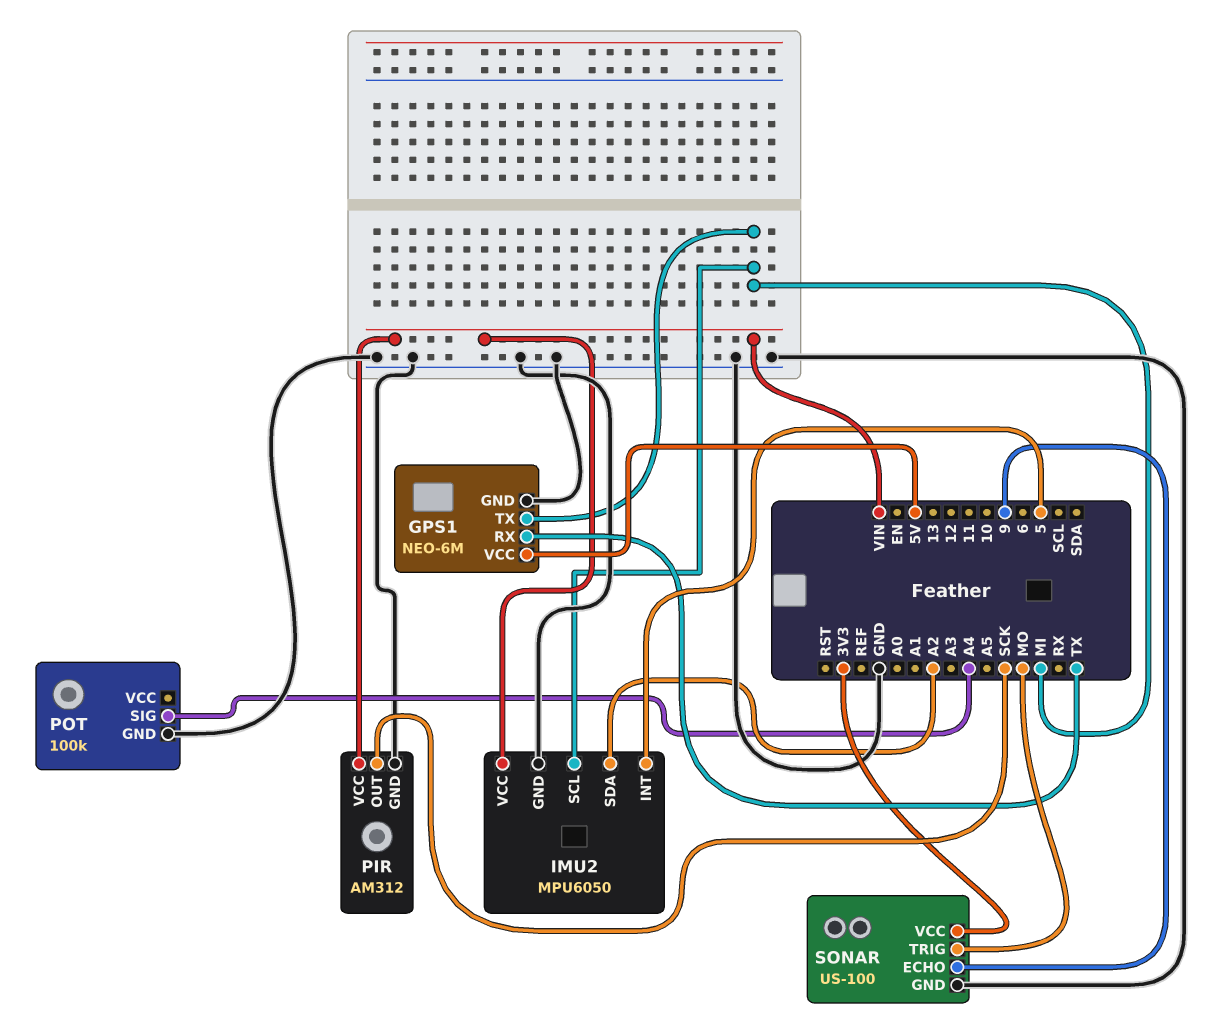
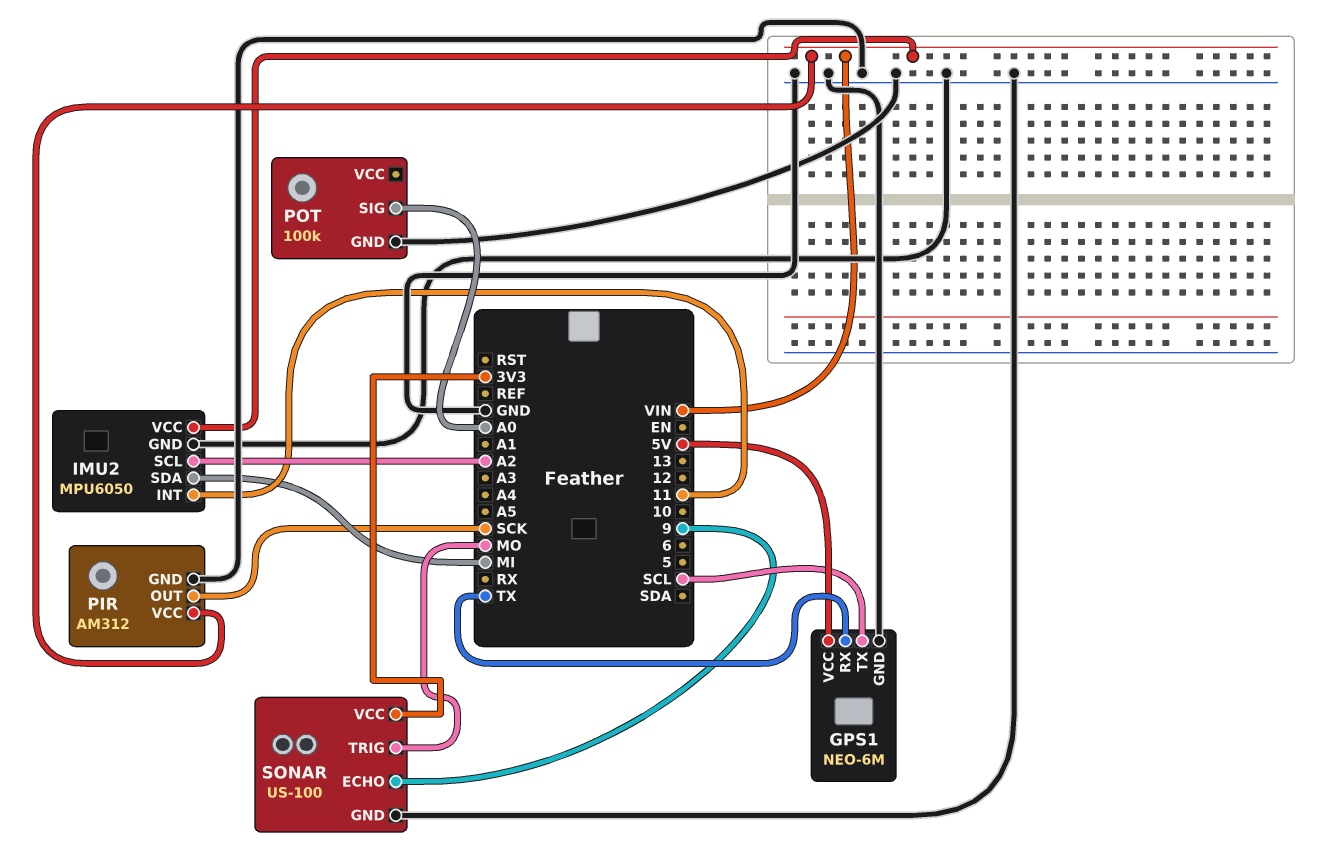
GPS1 pin TX: MI -> SCL
IMU2 pin INT: 5 -> 11
IMU2 pin SCL: MI -> A2
IMU2 pin SDA: A2 -> MI
POT pin SIG: A4 -> A0

